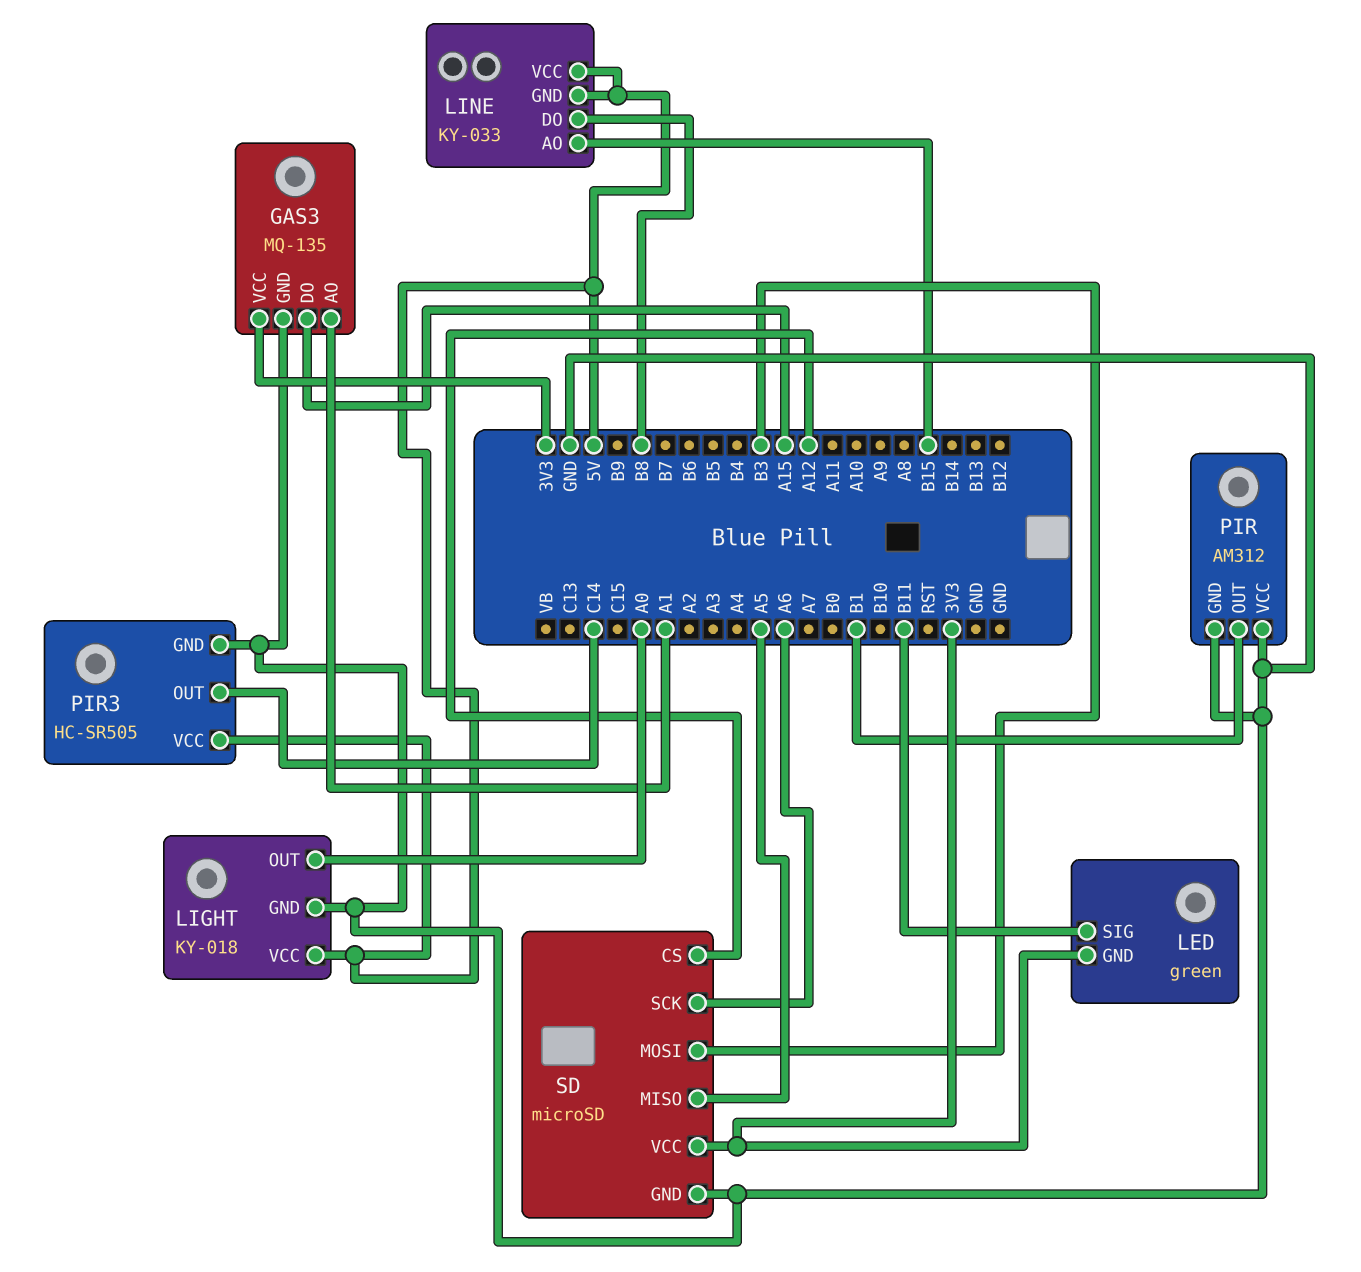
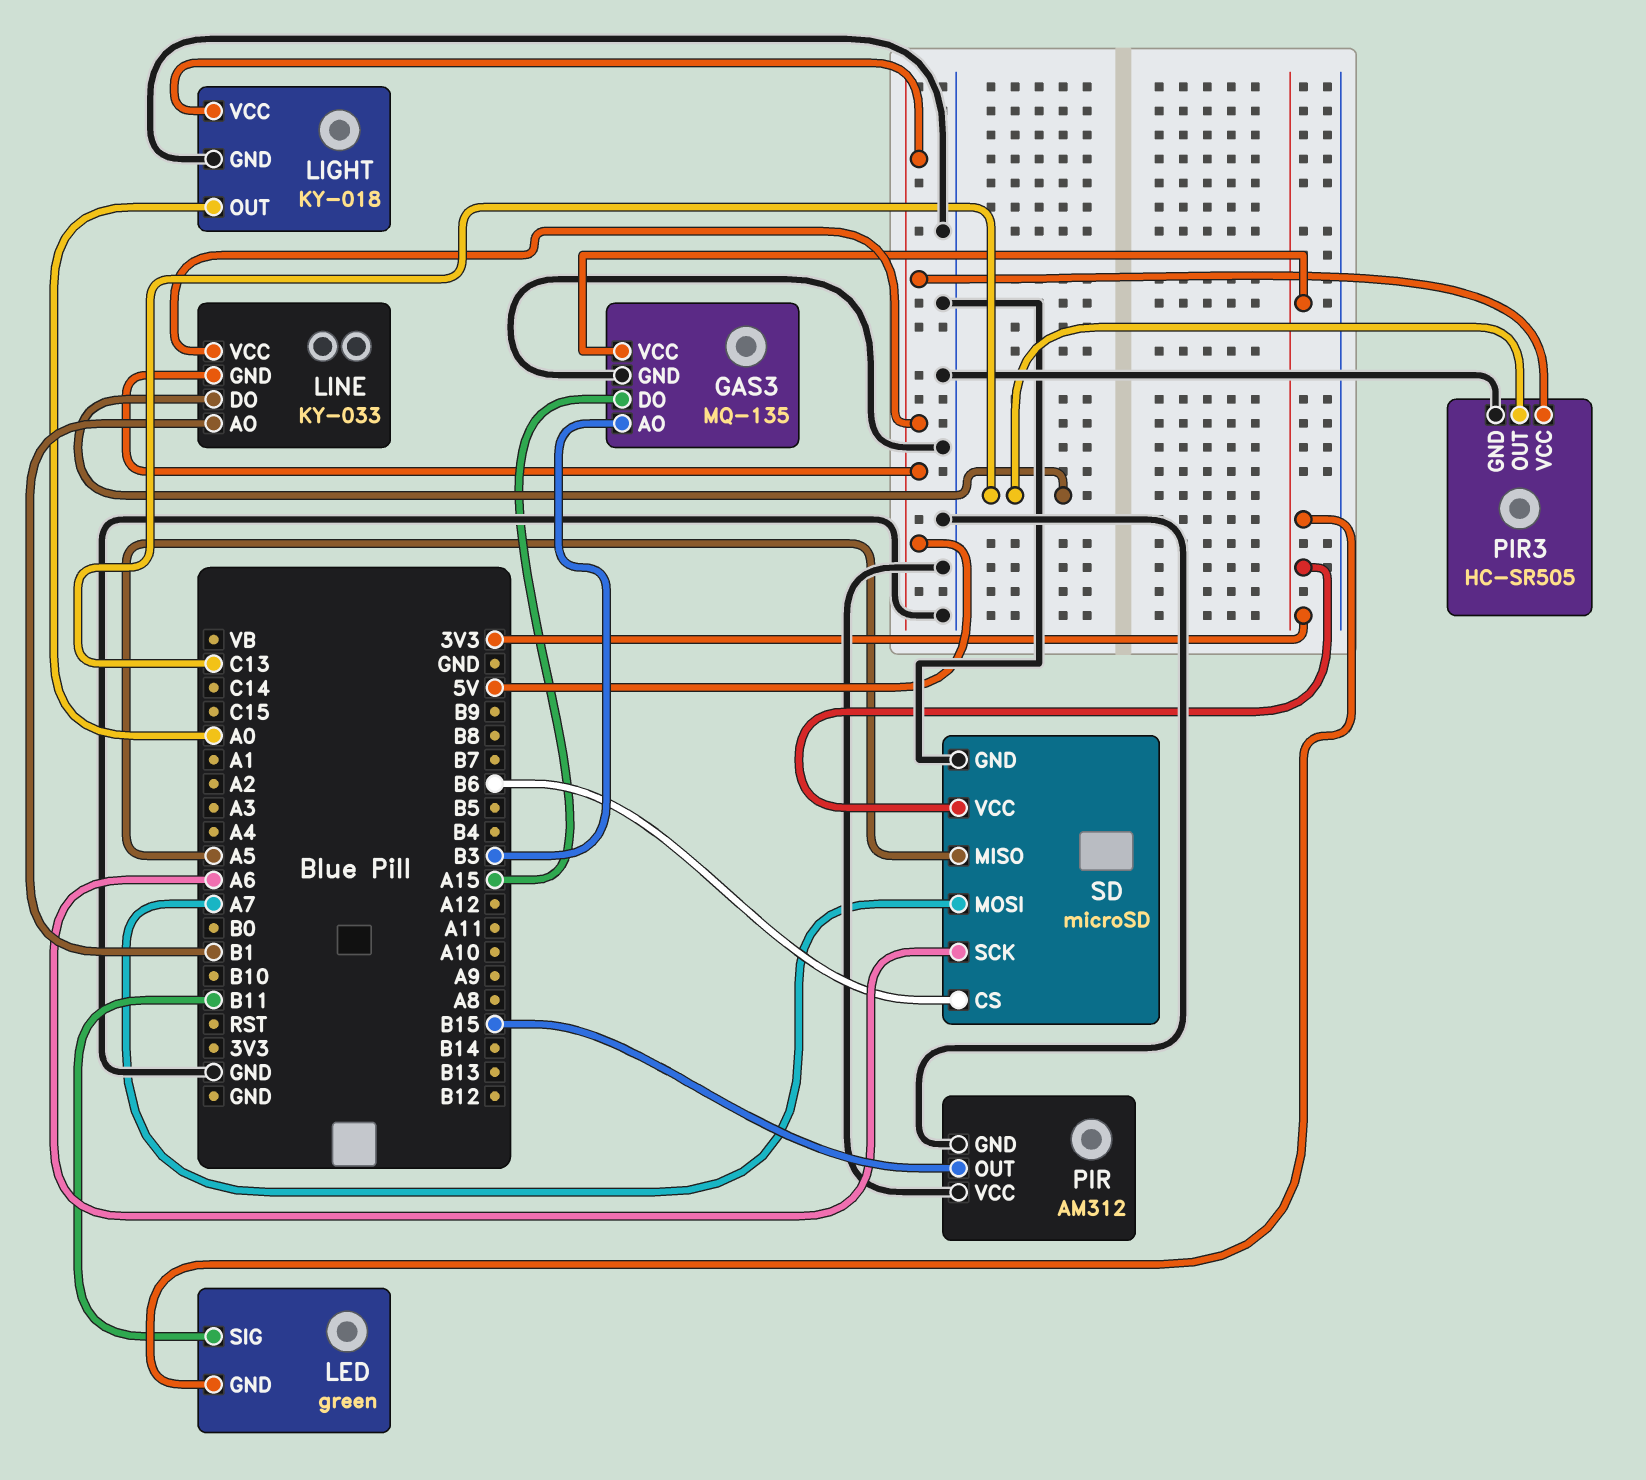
GAS3 pin AO: A1 -> B3
LINE pin AO: B15 -> B1
LINE pin DO: B8 -> C13
PIR pin OUT: B1 -> B15
PIR3 pin OUT: C14 -> C13
SD pin CS: A12 -> B6
SD pin MOSI: B3 -> A7

